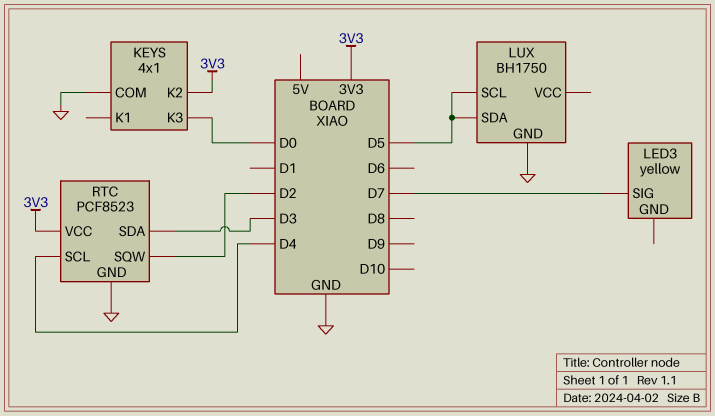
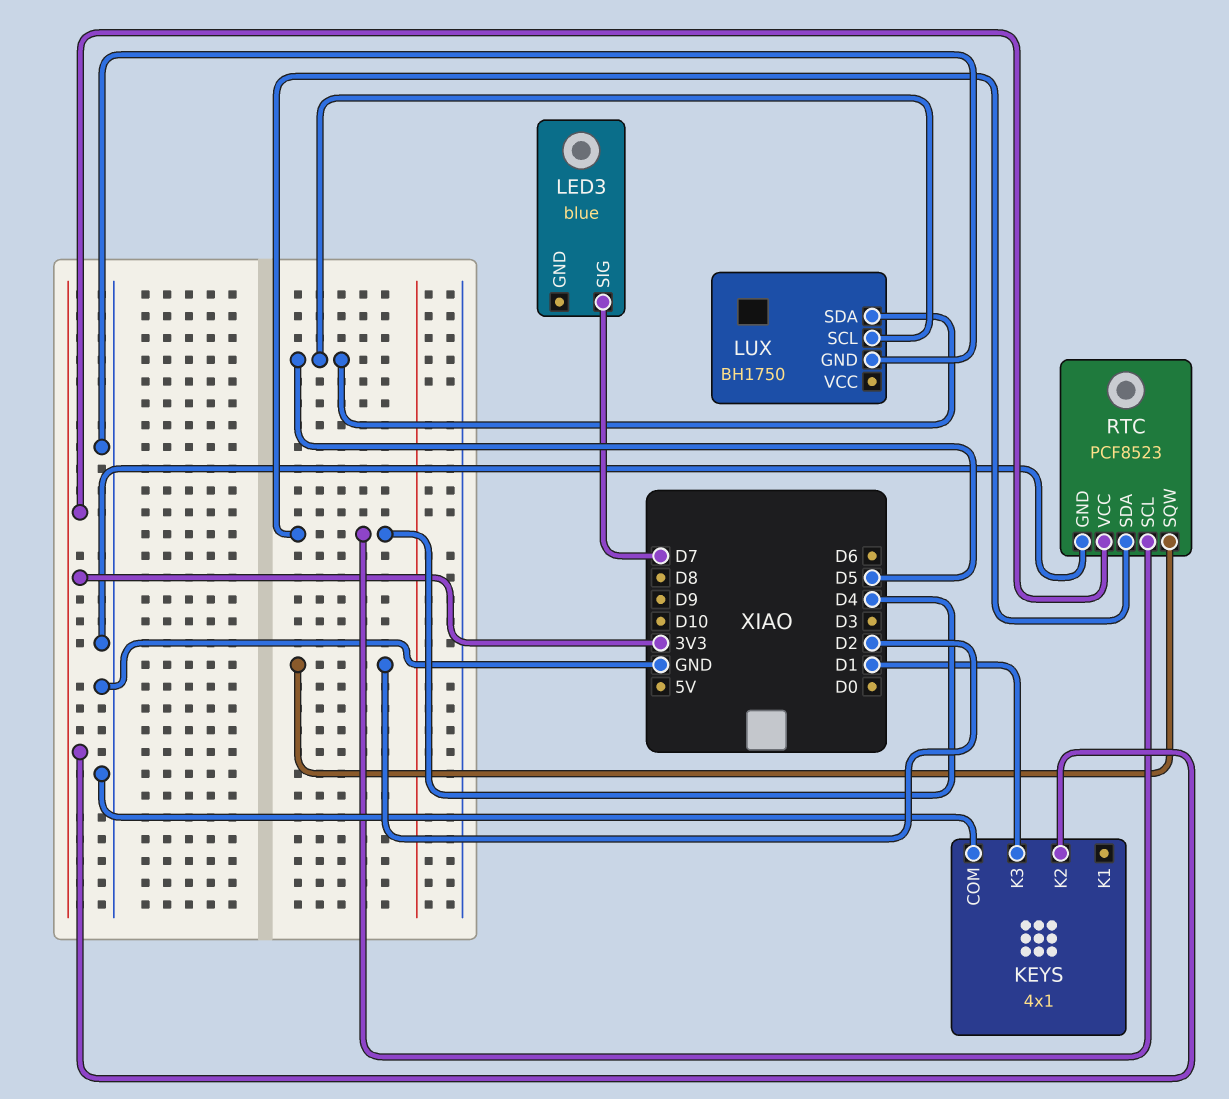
KEYS pin K3: D0 -> D1
LED3: yellow -> blue
RTC pin SDA: D3 -> D4

